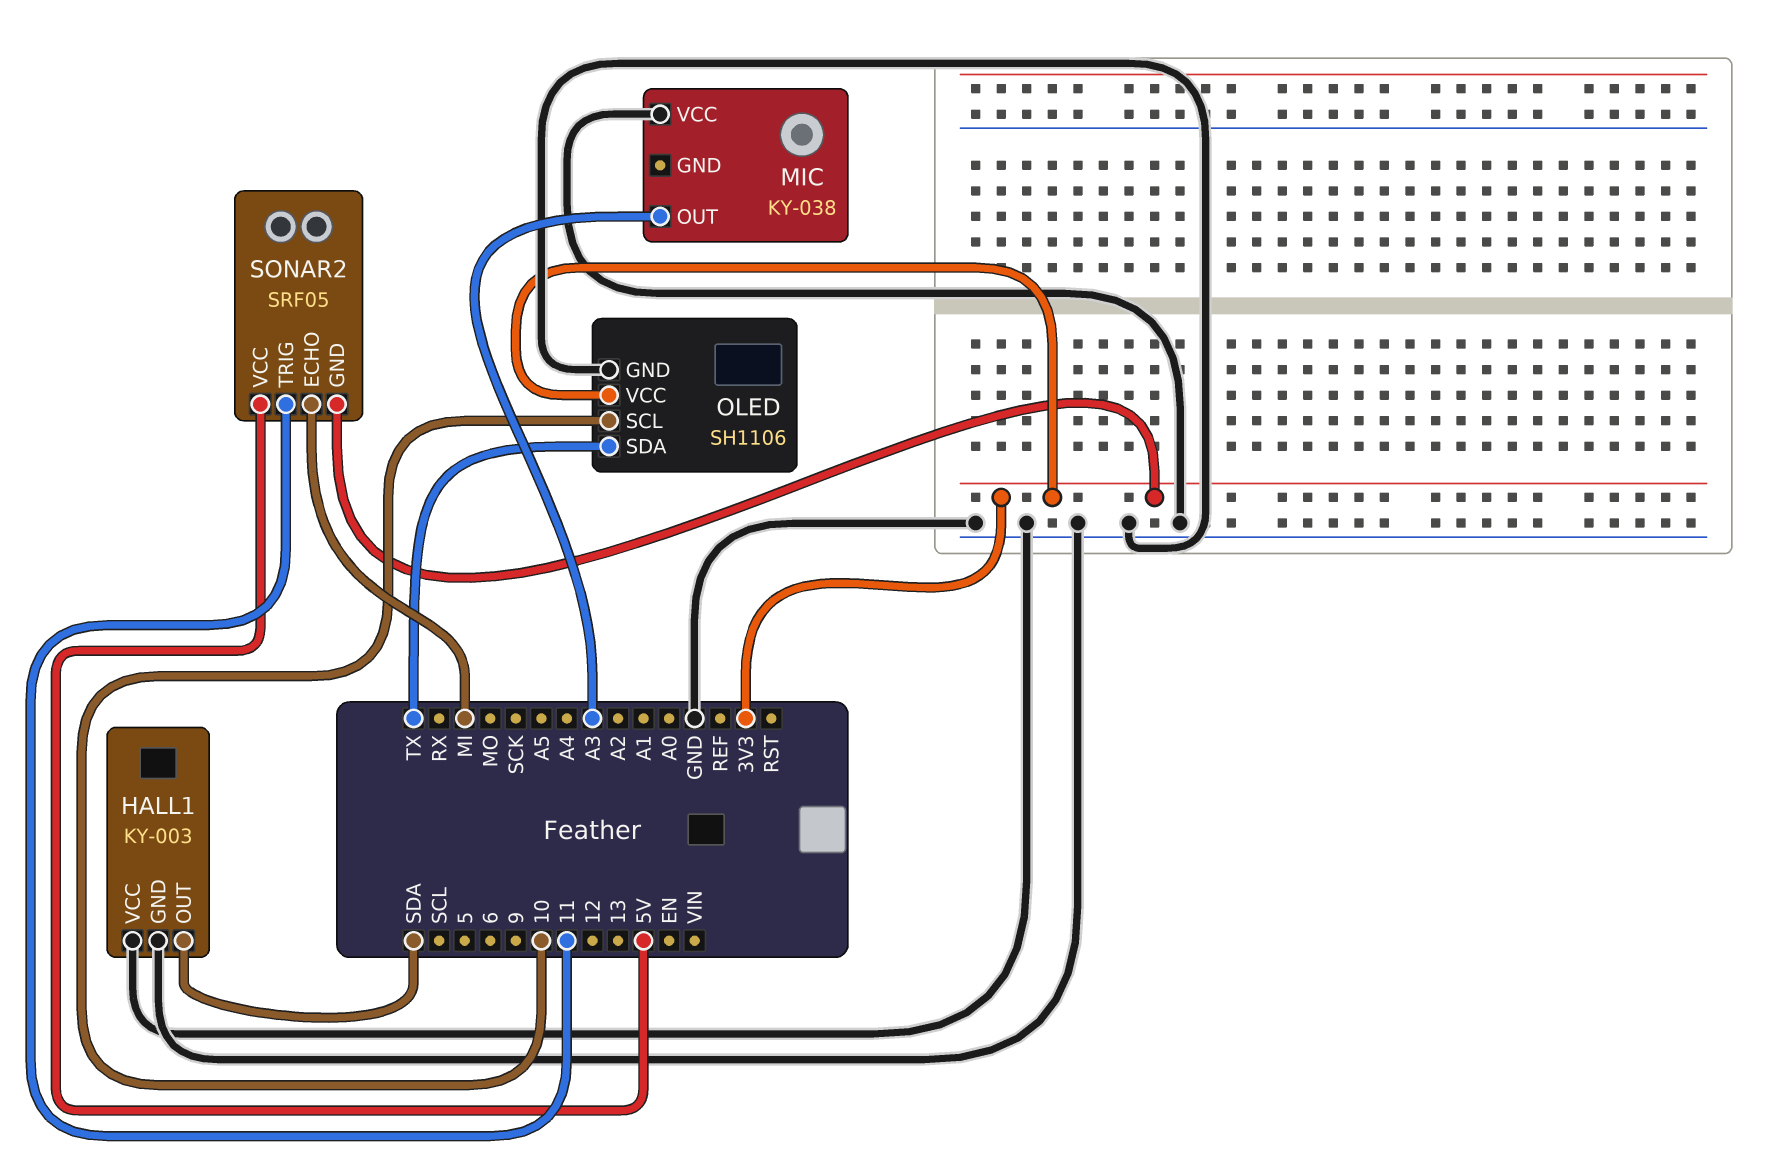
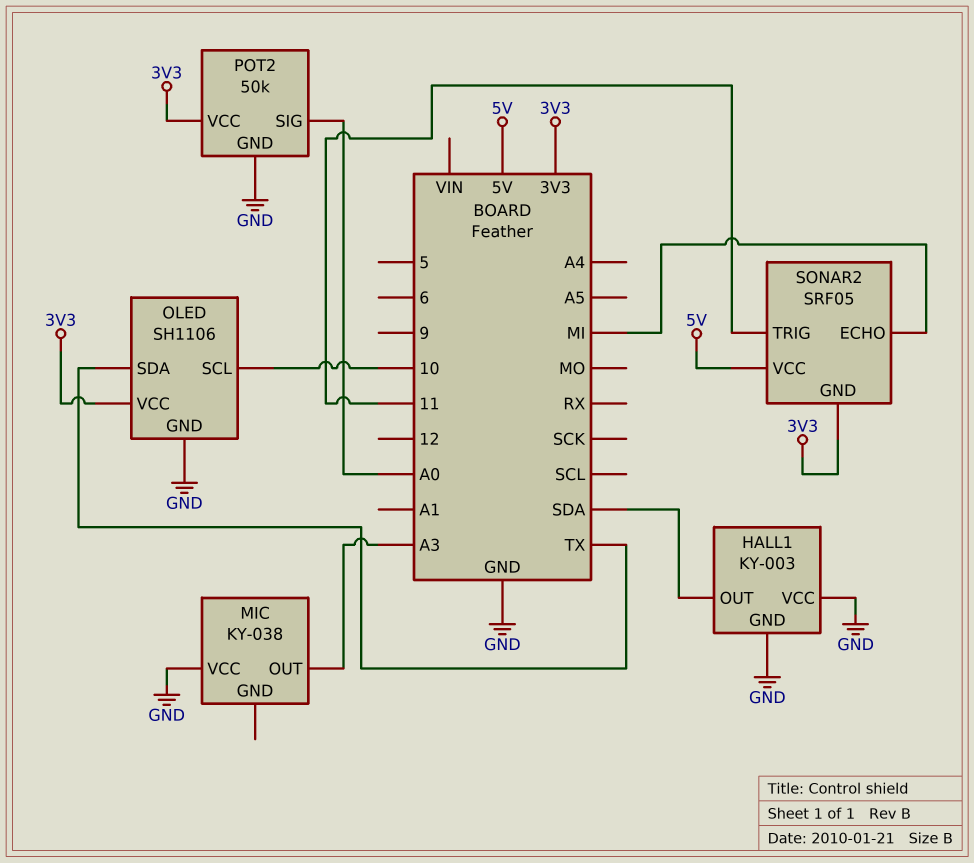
POT2: none -> 50k
POT2 pin GND: none -> GND
POT2 pin SIG: none -> A0
POT2 pin VCC: none -> 3V3

